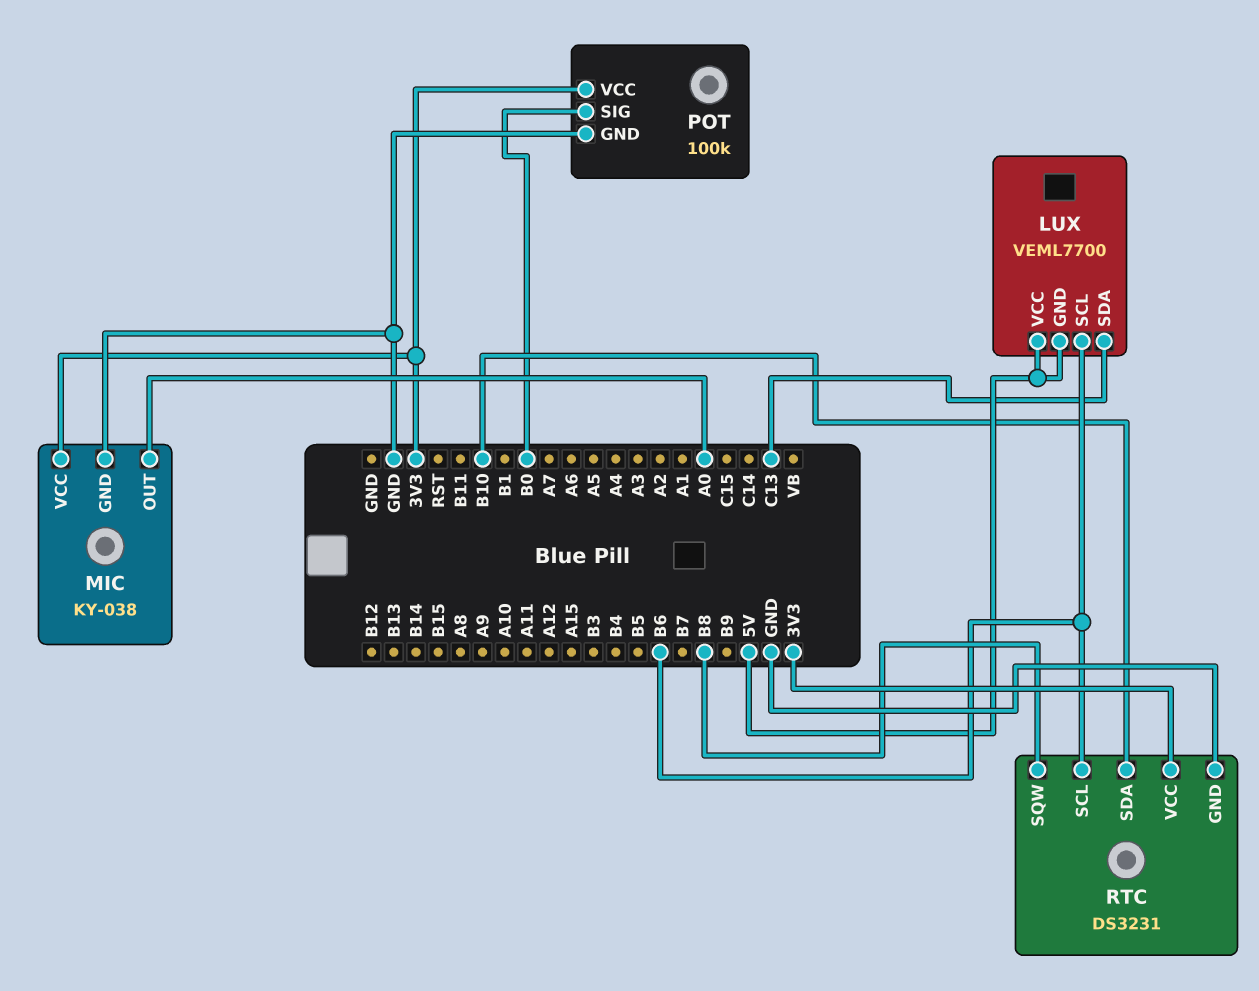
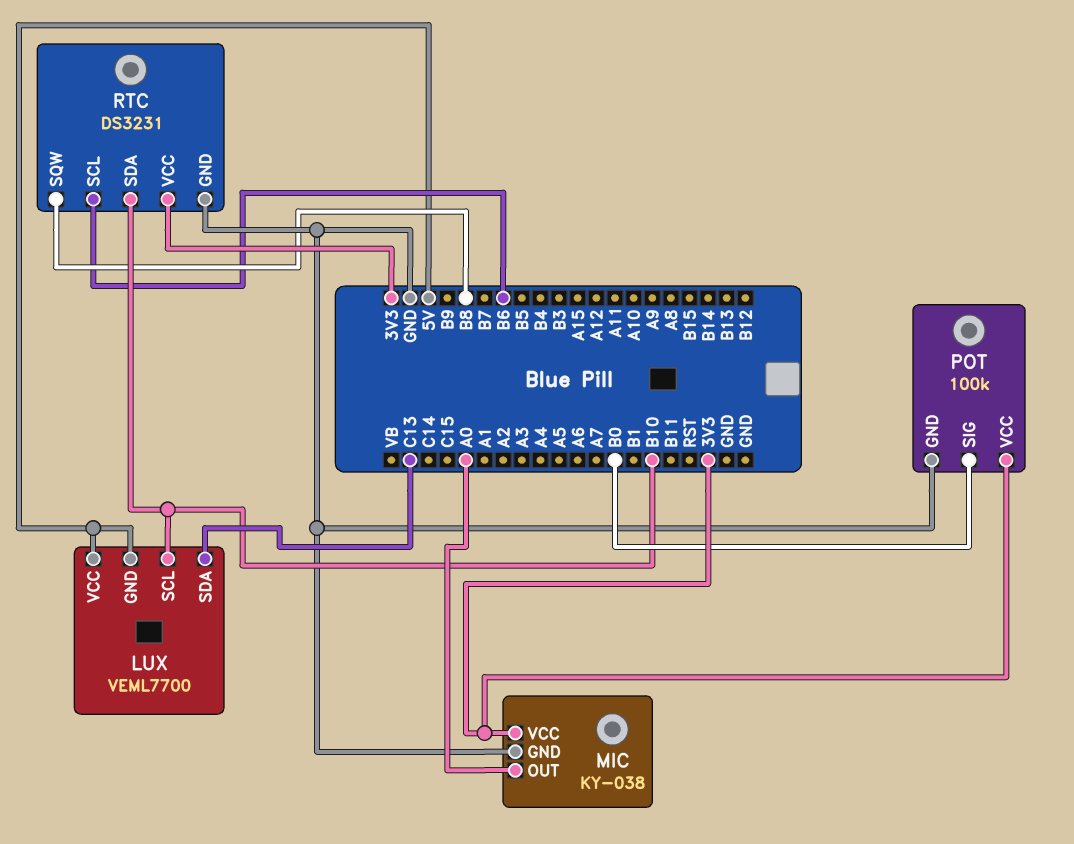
LUX pin SCL: B6 -> B10

